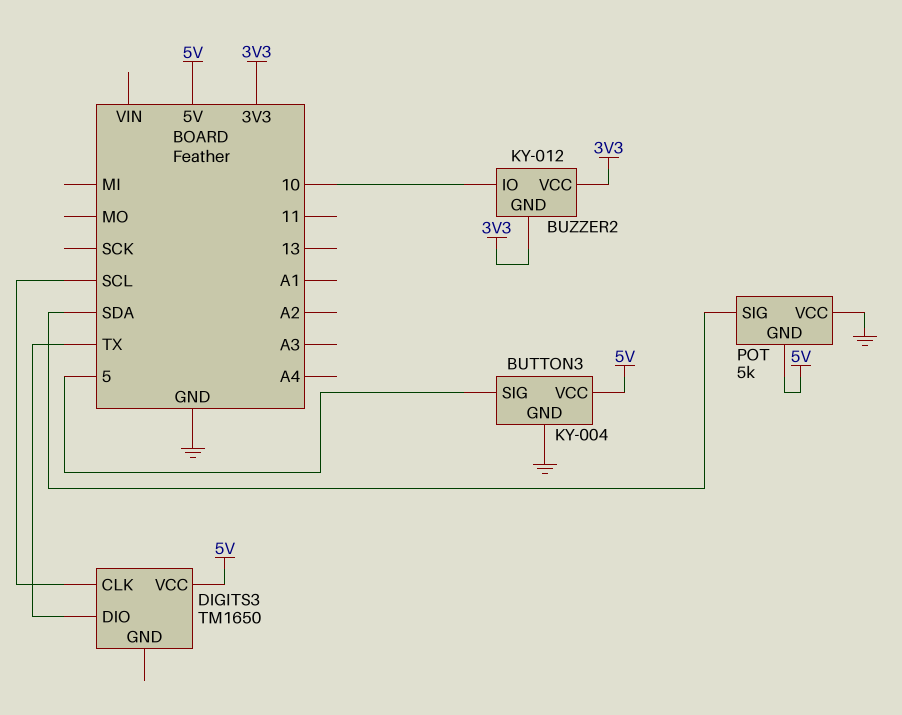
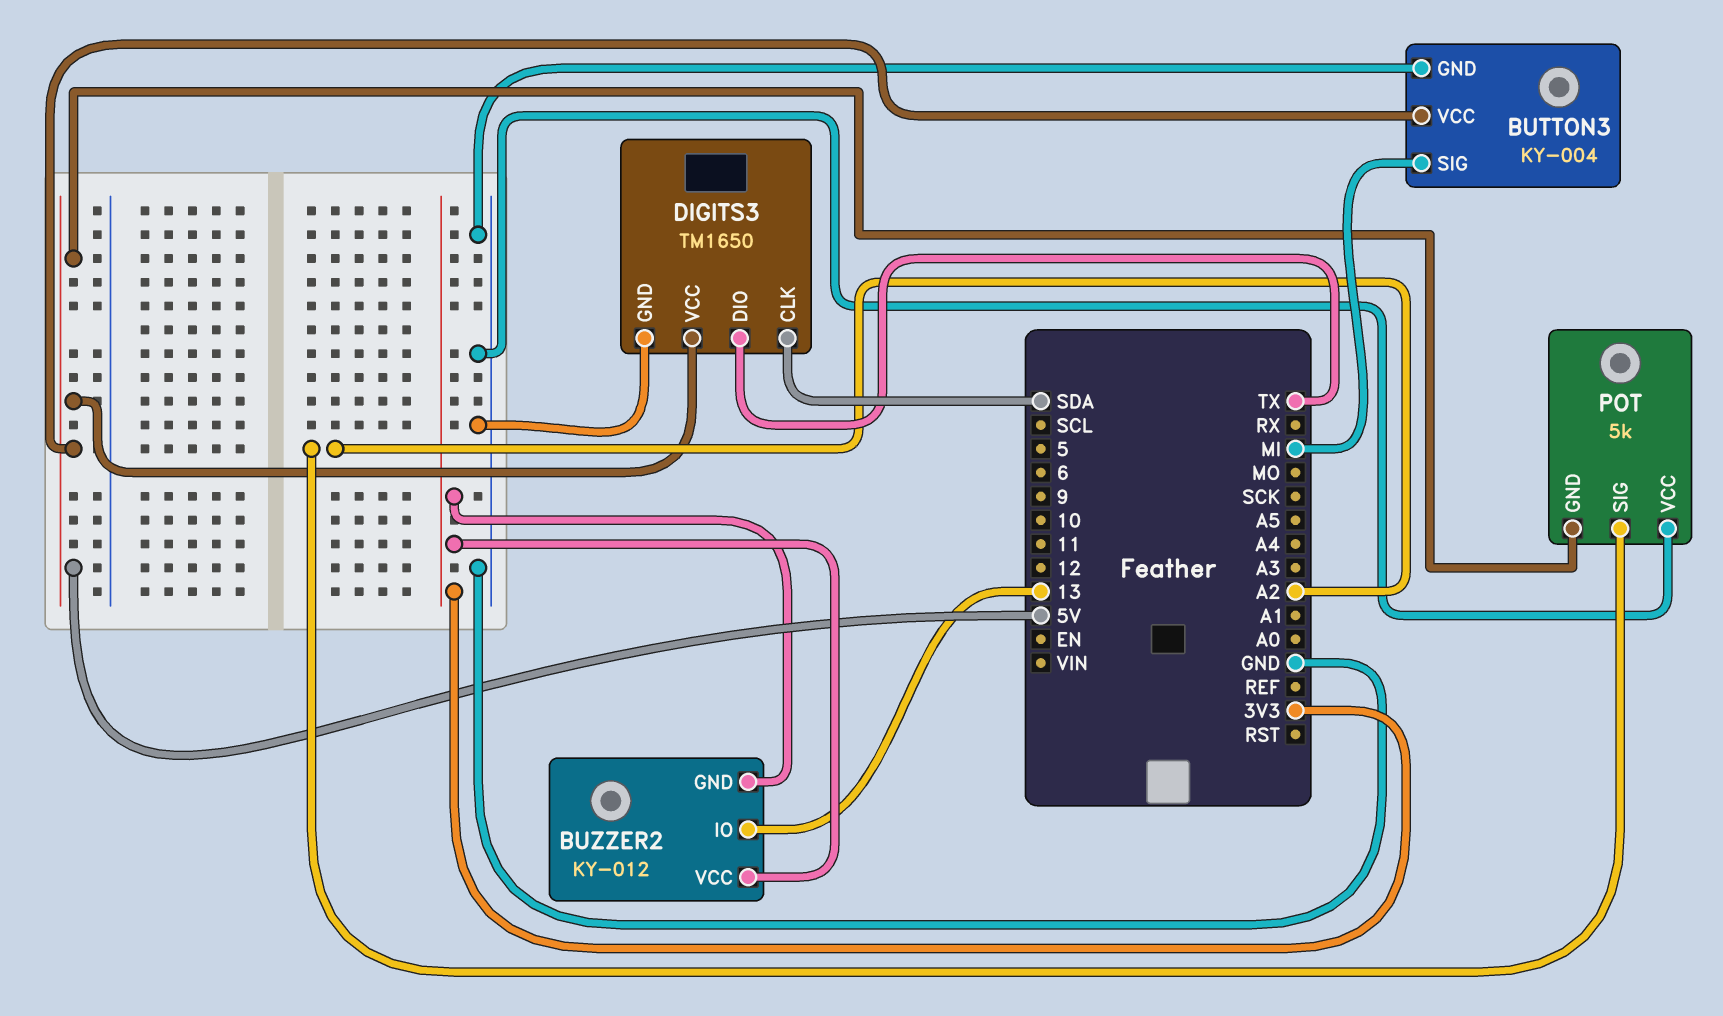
BUTTON3 pin SIG: 5 -> MI
BUZZER2 pin IO: 10 -> 13
DIGITS3 pin CLK: SCL -> SDA
DIGITS3 pin GND: none -> GND
POT pin SIG: SDA -> A2

